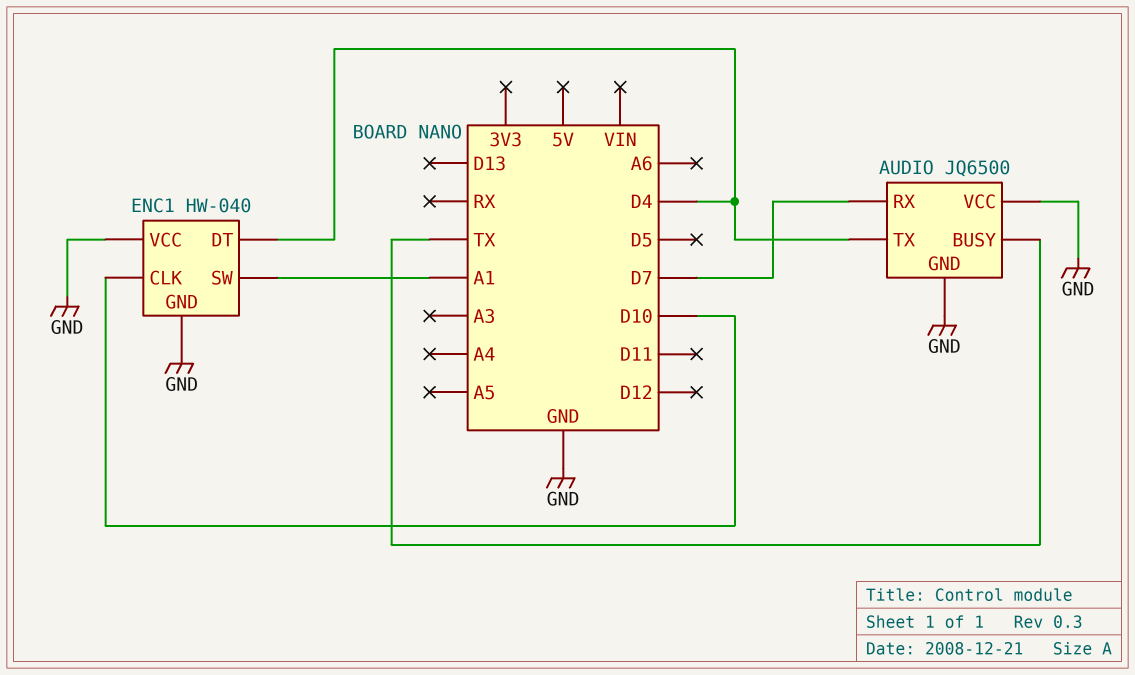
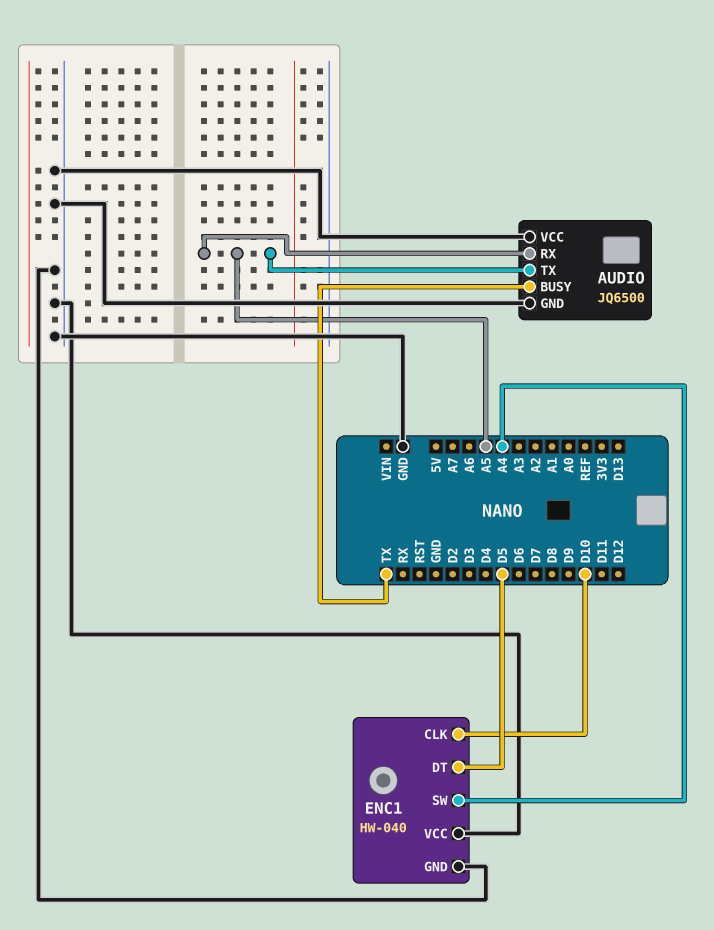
AUDIO pin RX: D7 -> A5
AUDIO pin TX: D4 -> A5
ENC1 pin DT: D4 -> D5
ENC1 pin SW: A1 -> A4

